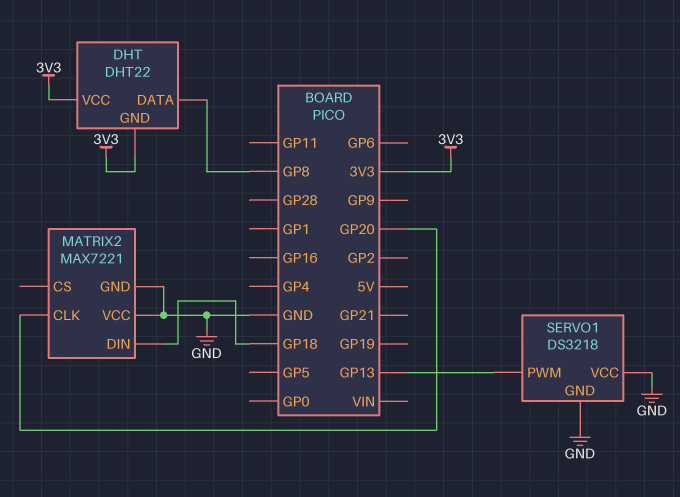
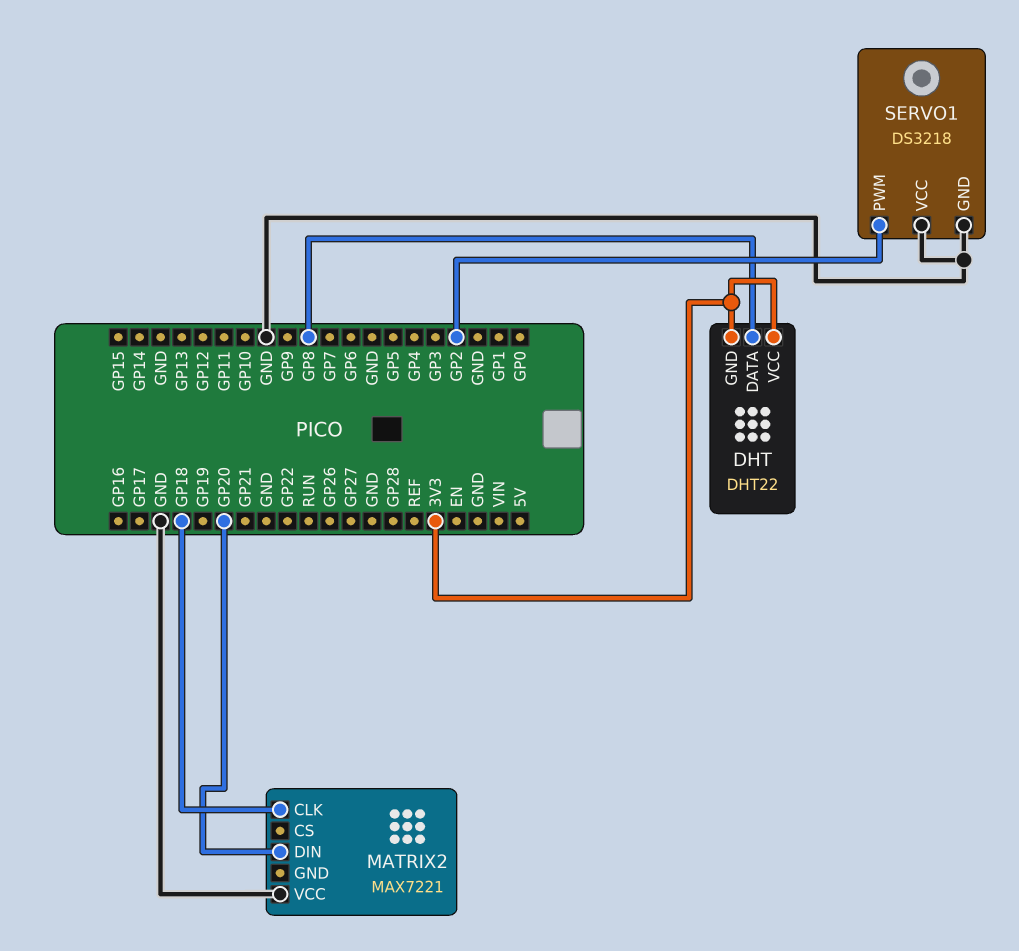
MATRIX2 pin CLK: GP20 -> GP18
MATRIX2 pin DIN: GP18 -> GP20
MATRIX2 pin GND: GND -> none
SERVO1 pin PWM: GP13 -> GP2

